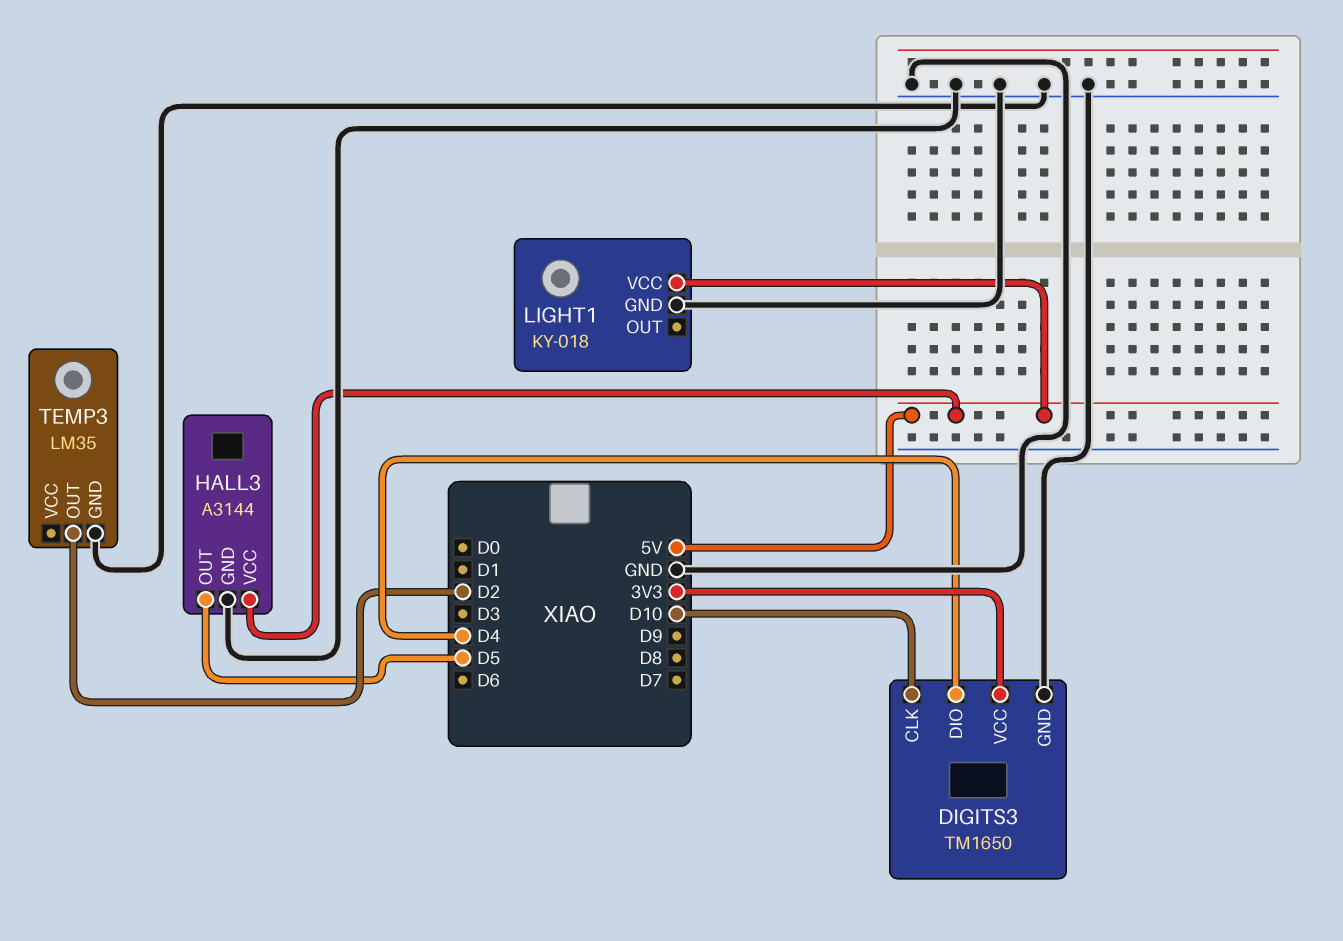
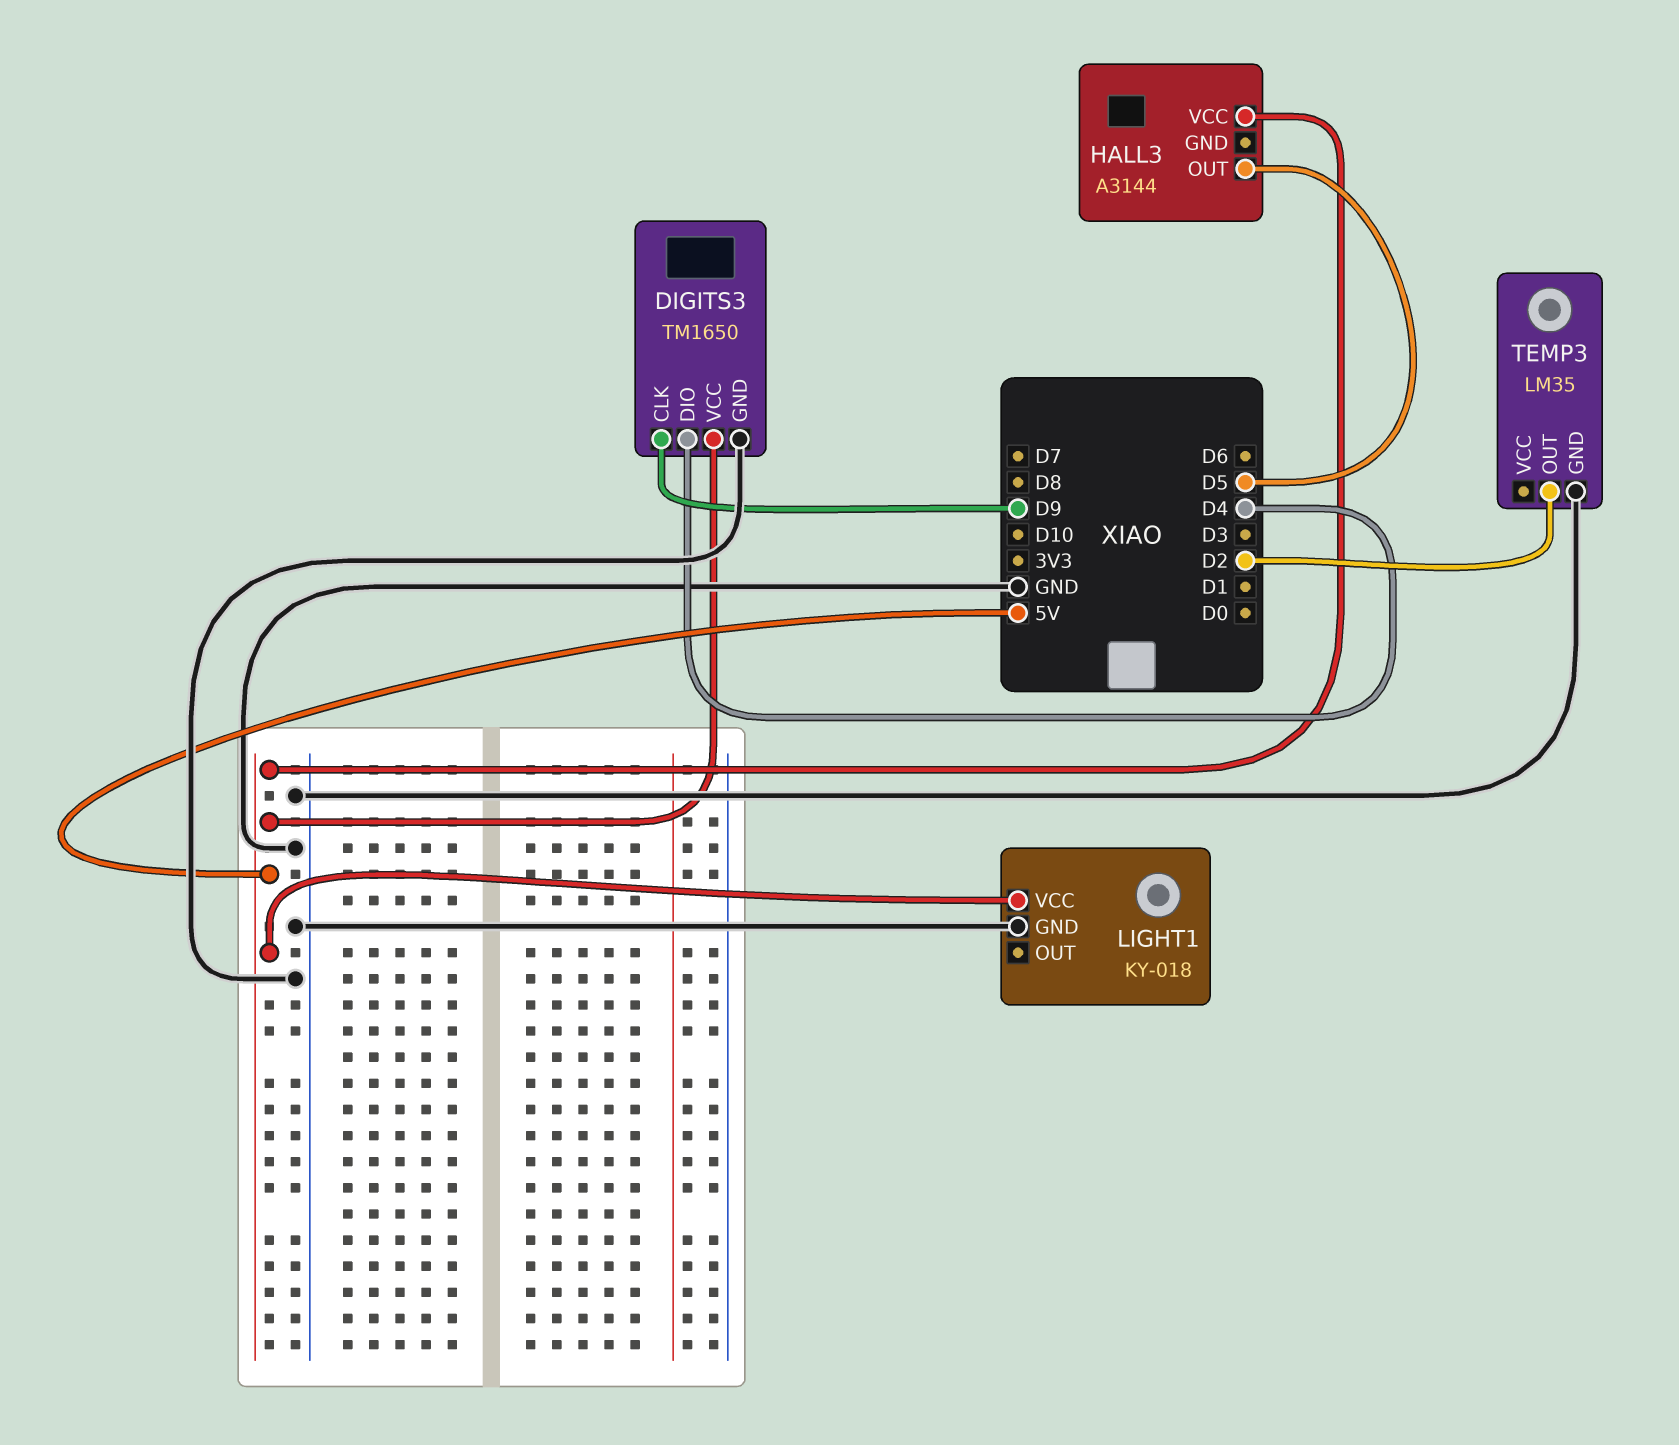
DIGITS3 pin CLK: D10 -> D9
DIGITS3 pin VCC: 3V3 -> 5V
HALL3 pin GND: GND -> none

